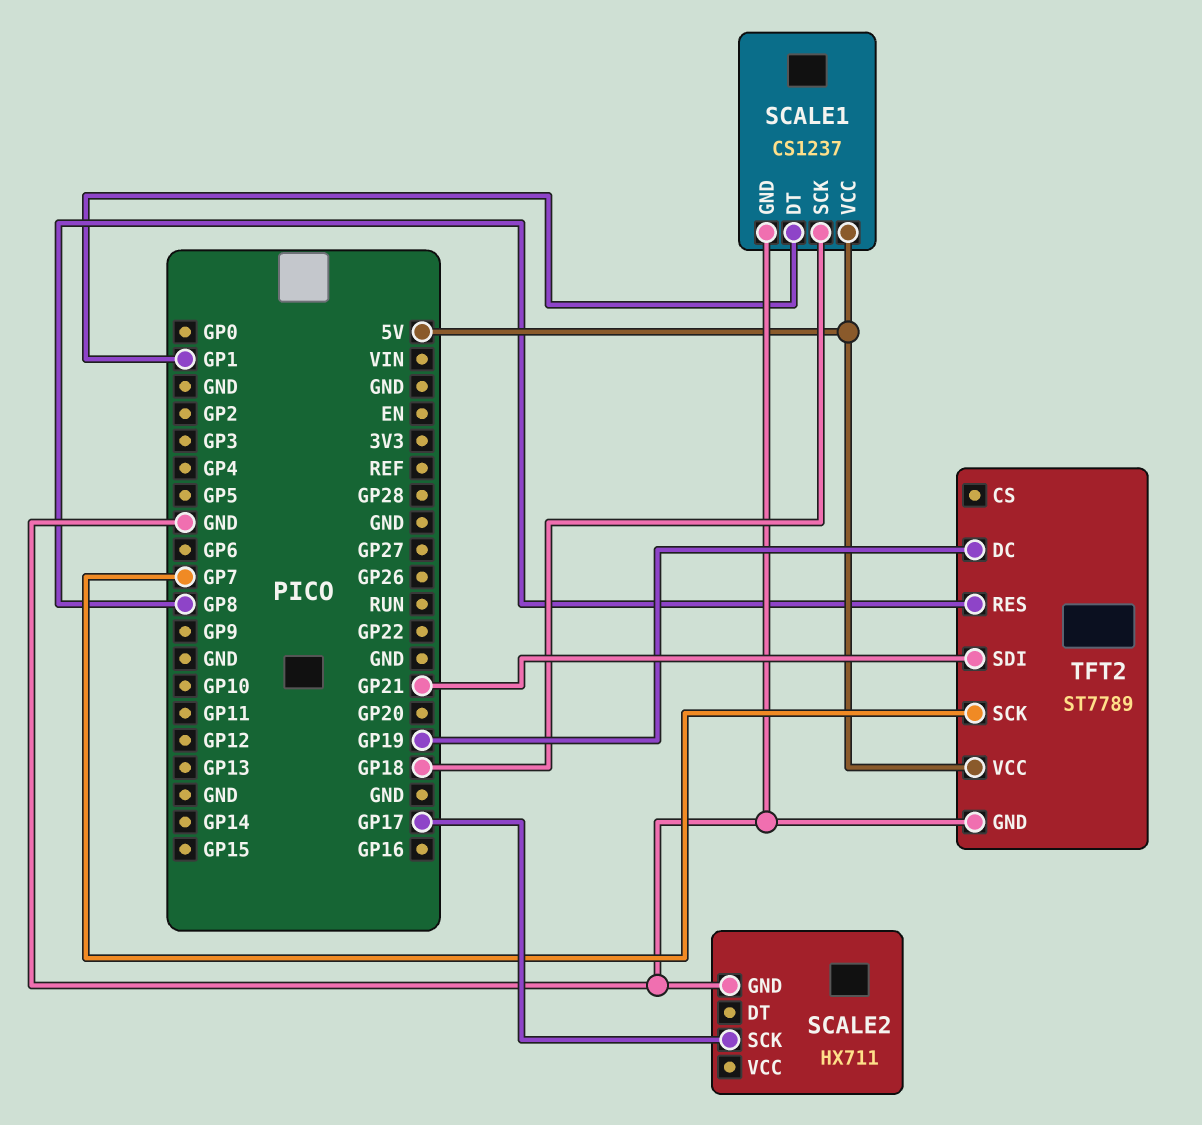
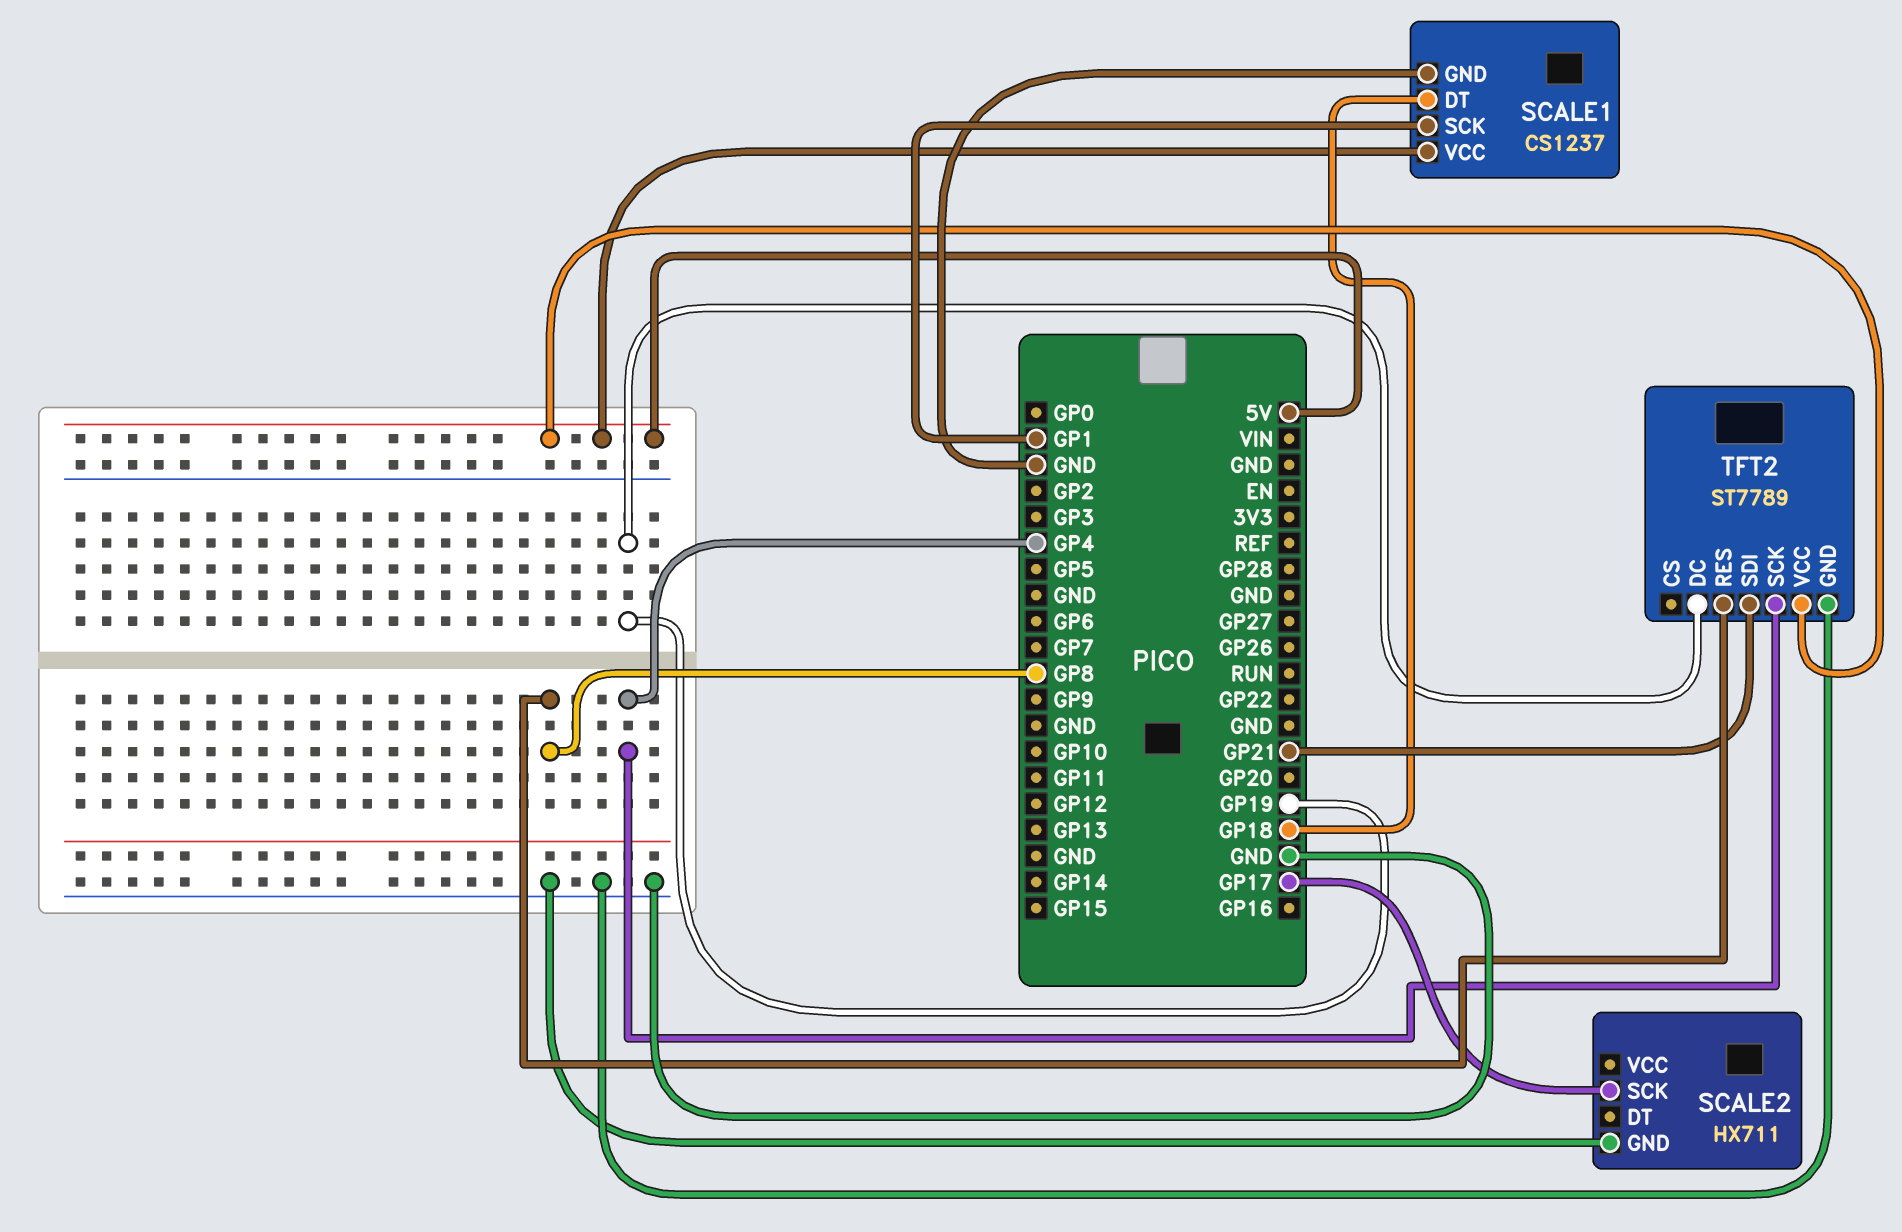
SCALE1 pin DT: GP1 -> GP18
SCALE1 pin SCK: GP18 -> GP1
TFT2 pin SCK: GP7 -> GP4

